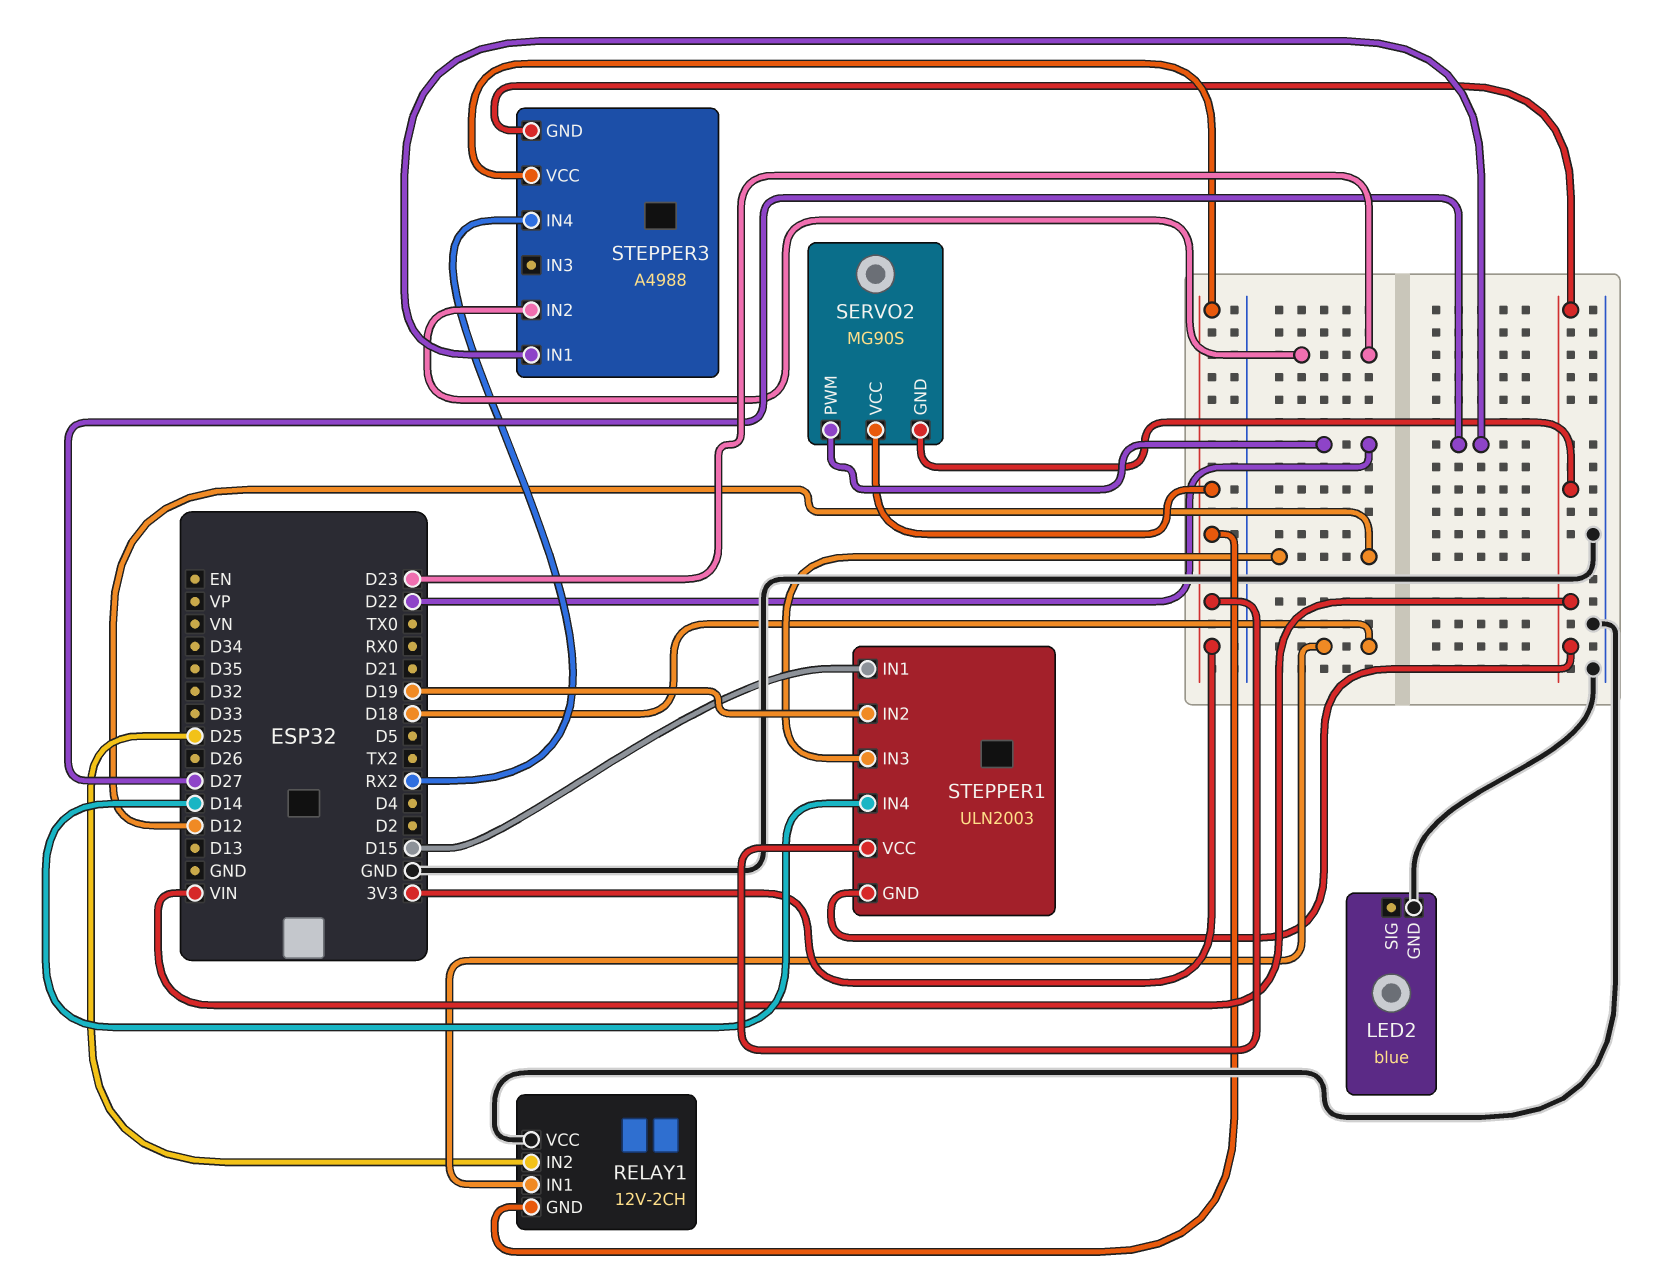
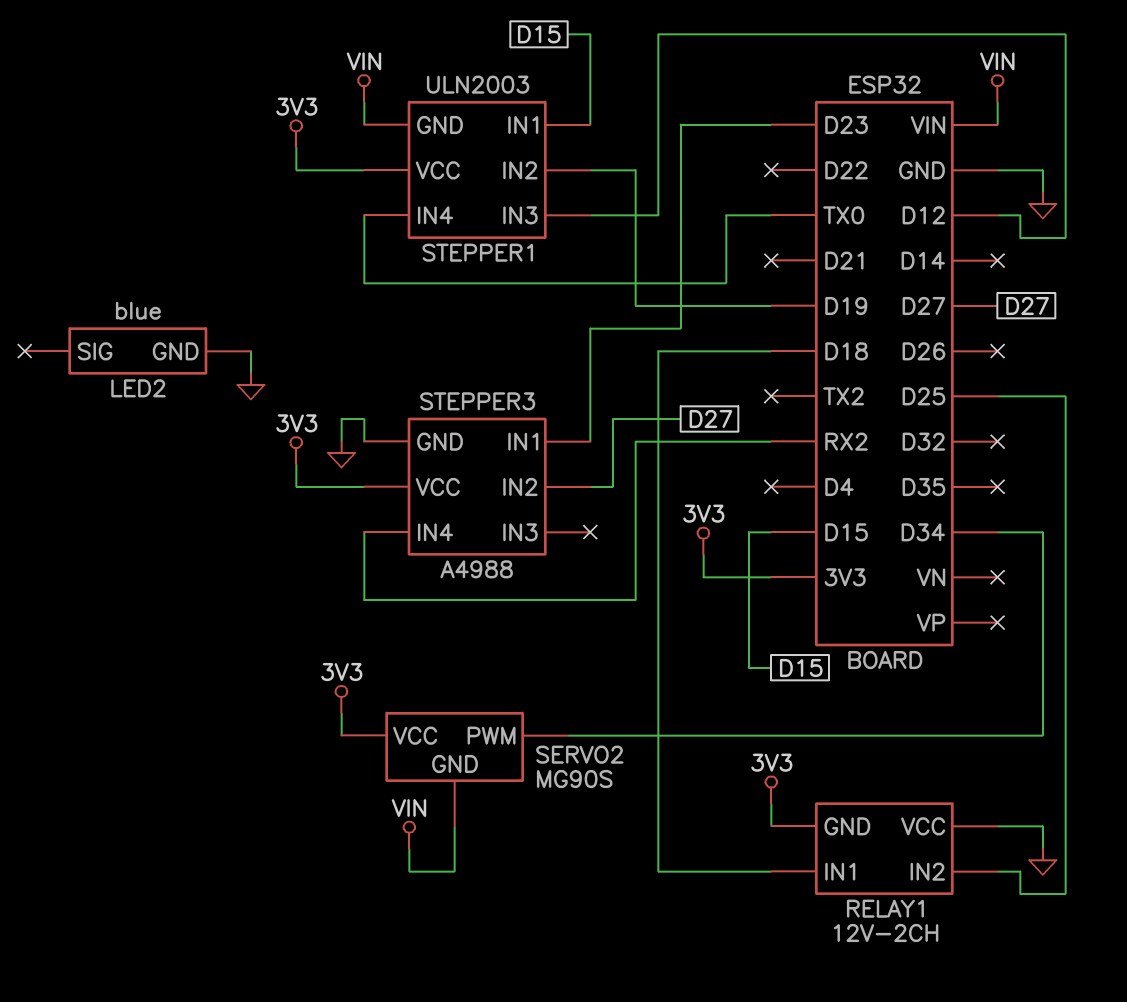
SERVO2 pin PWM: D22 -> D34
STEPPER1 pin IN4: D14 -> TX0
STEPPER3 pin GND: VIN -> GND
STEPPER3 pin IN1: D27 -> D23
STEPPER3 pin IN2: D23 -> D27

